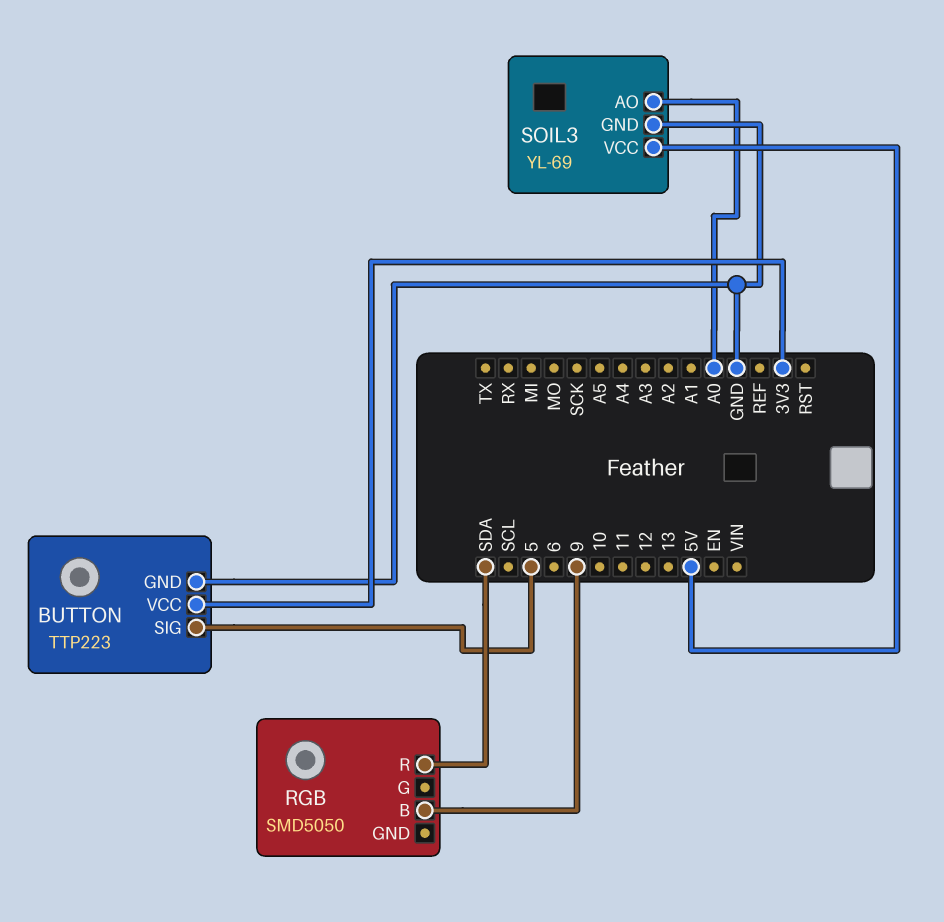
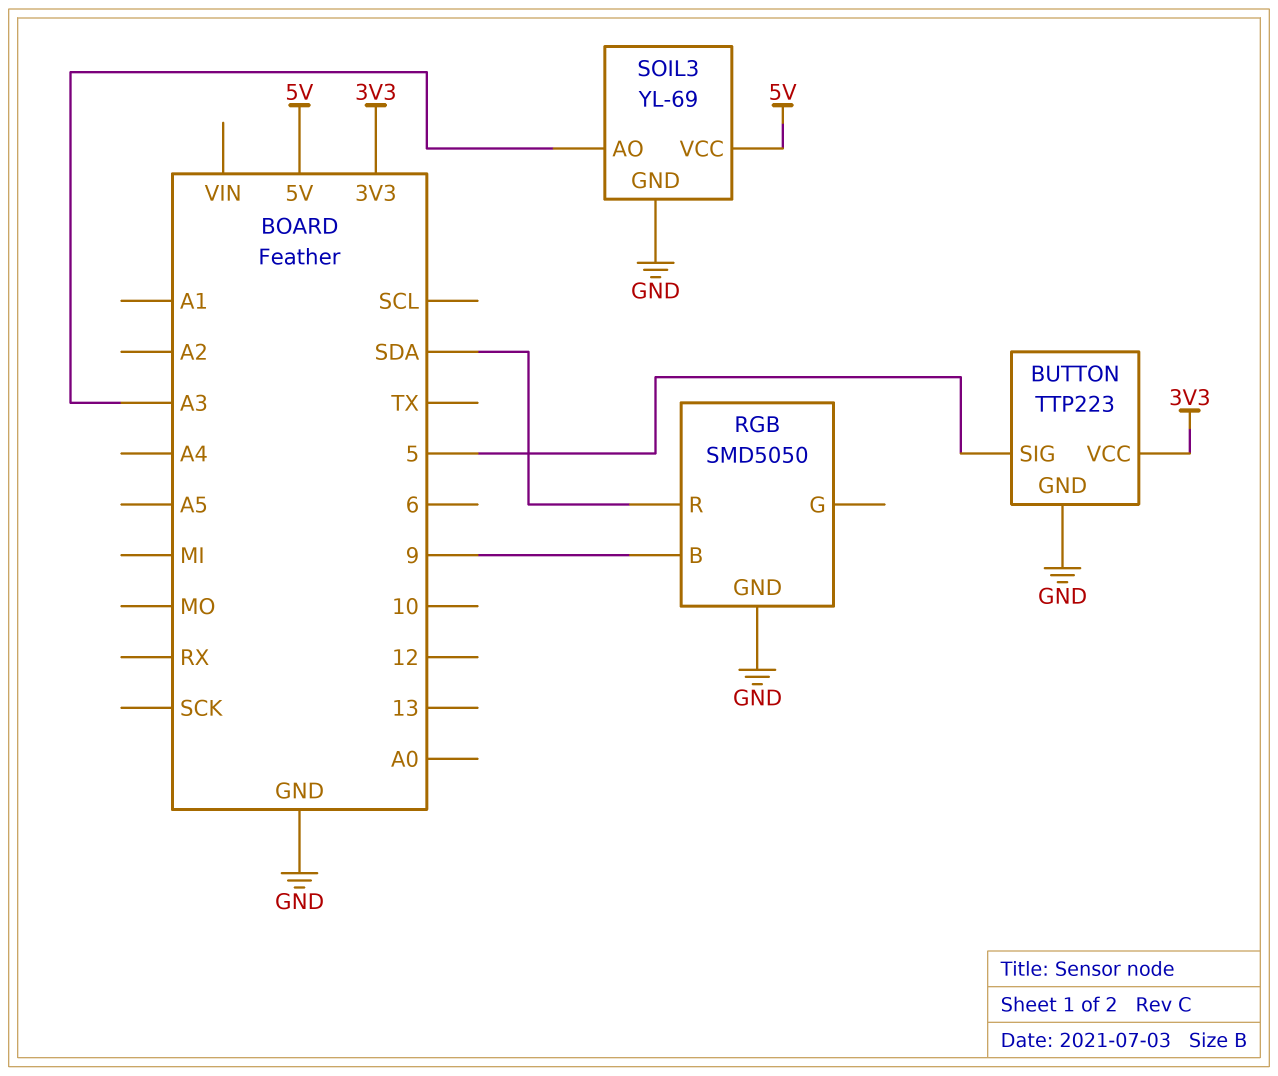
RGB pin GND: none -> GND
SOIL3 pin AO: A0 -> A3

